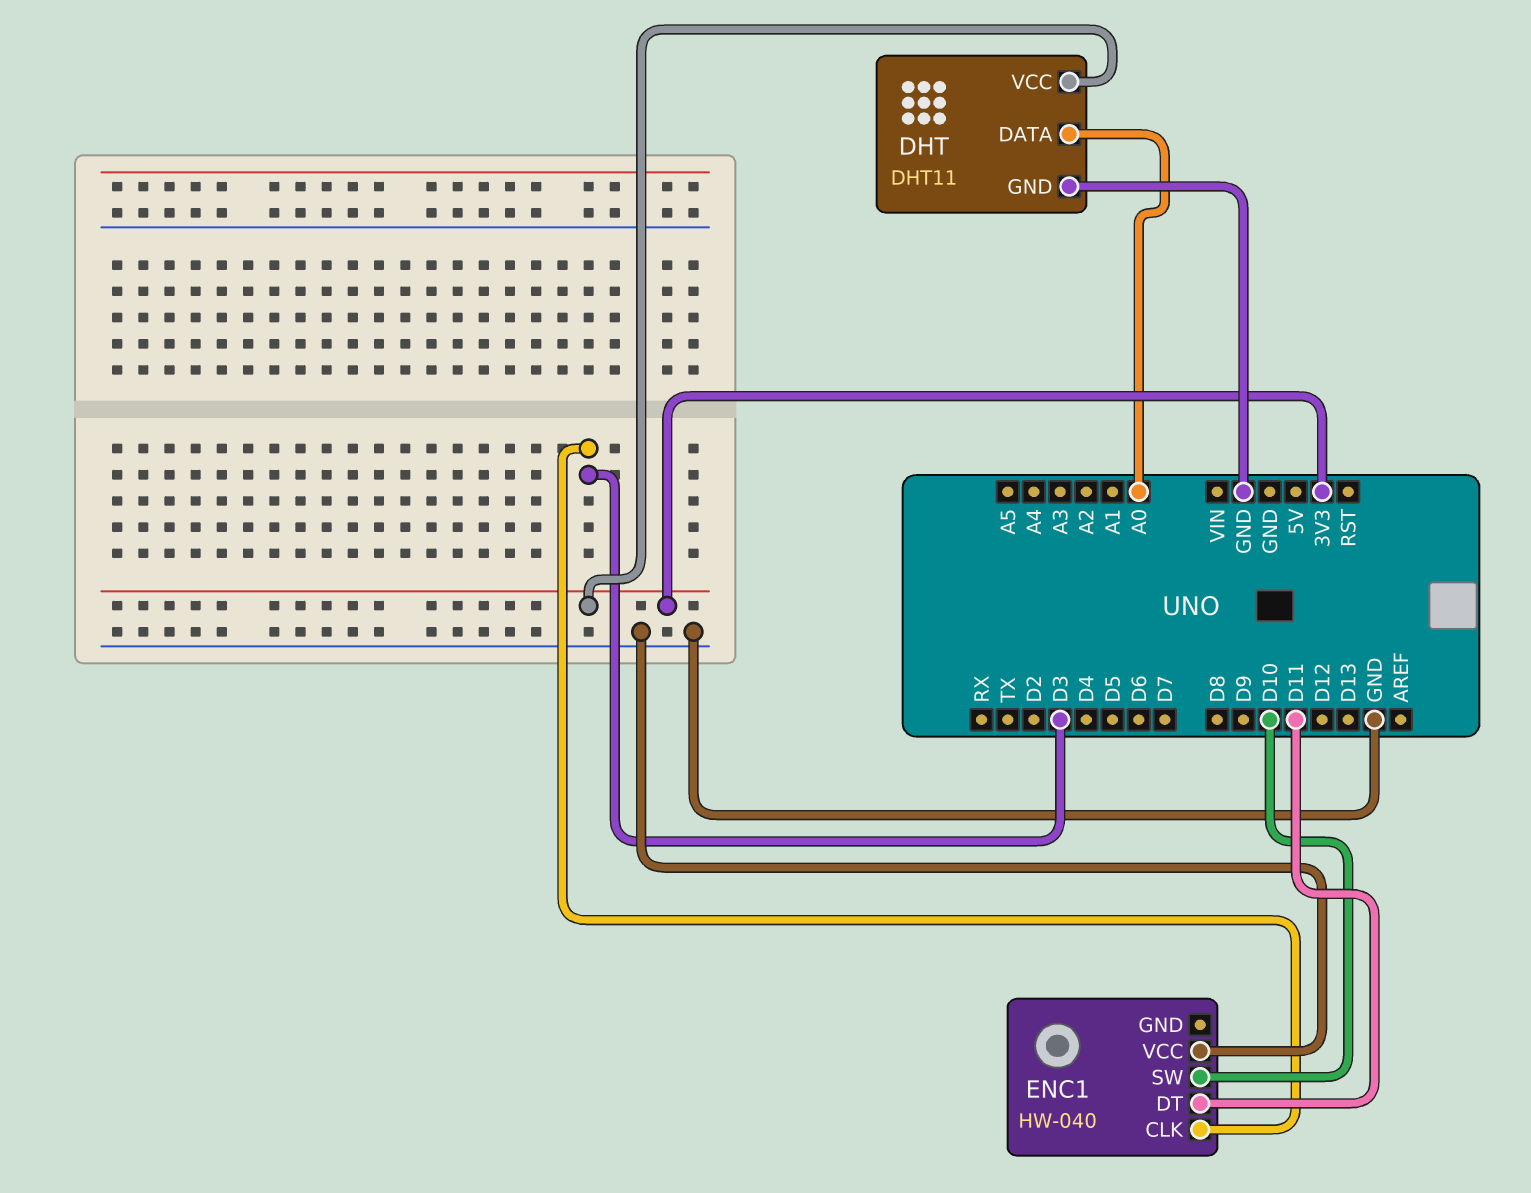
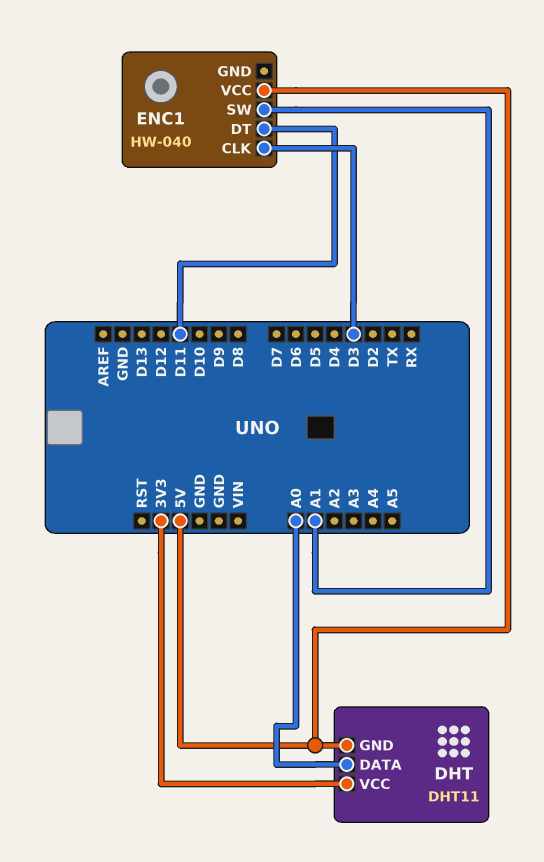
DHT pin GND: GND -> 5V
ENC1 pin SW: D10 -> A1
ENC1 pin VCC: GND -> 5V

